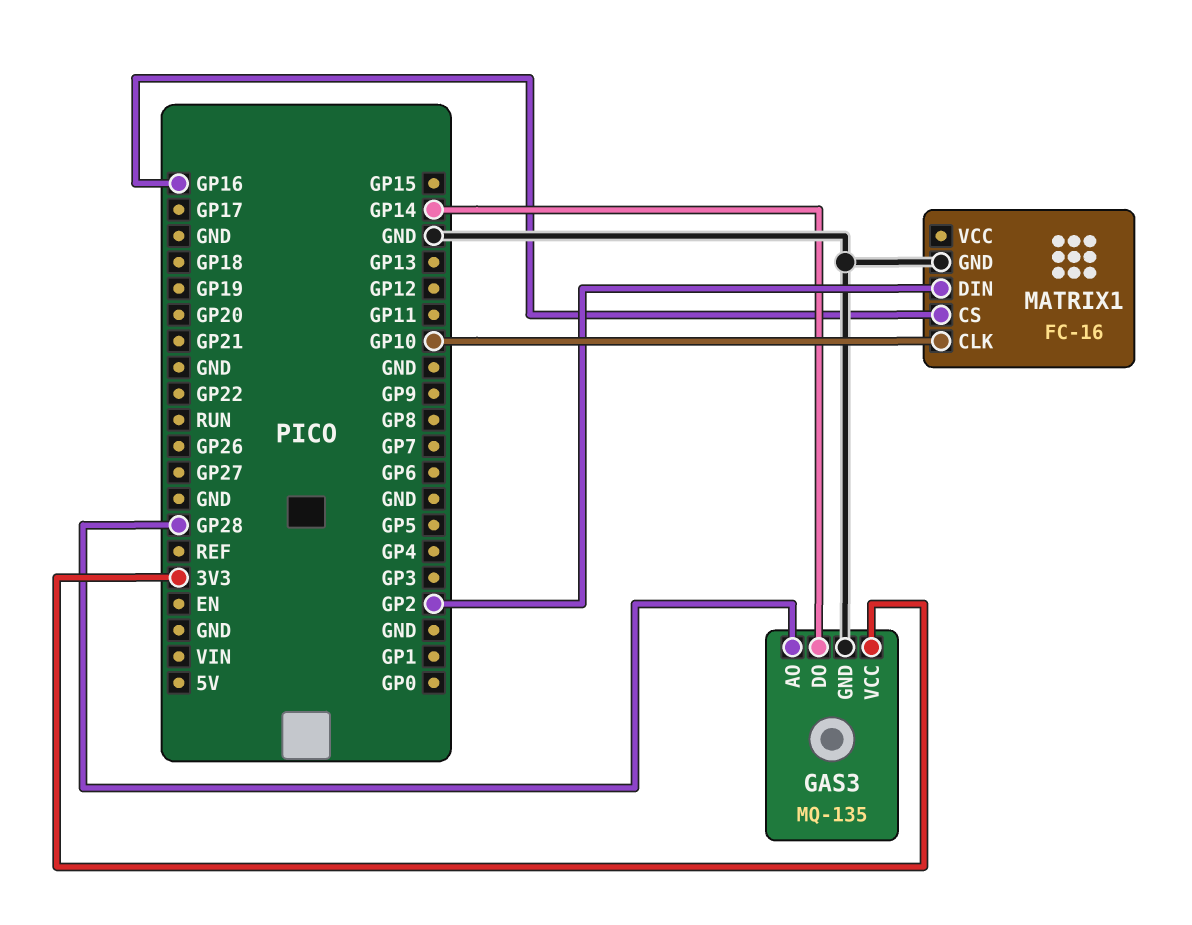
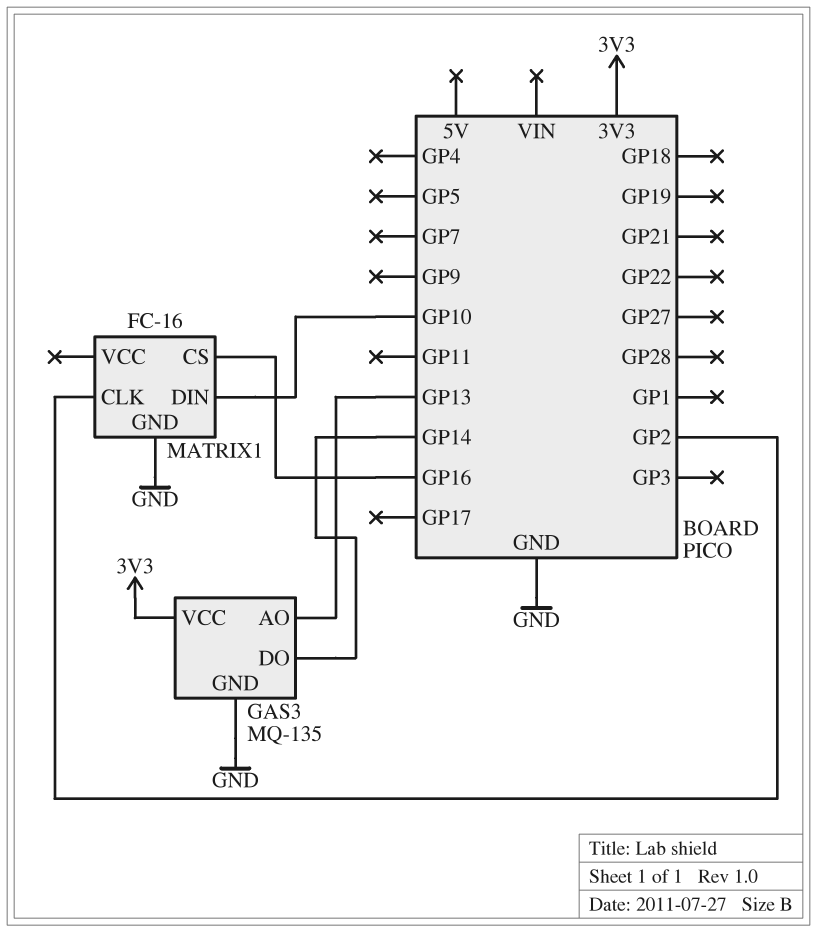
GAS3 pin AO: GP28 -> GP13
MATRIX1 pin CLK: GP10 -> GP2
MATRIX1 pin DIN: GP2 -> GP10

